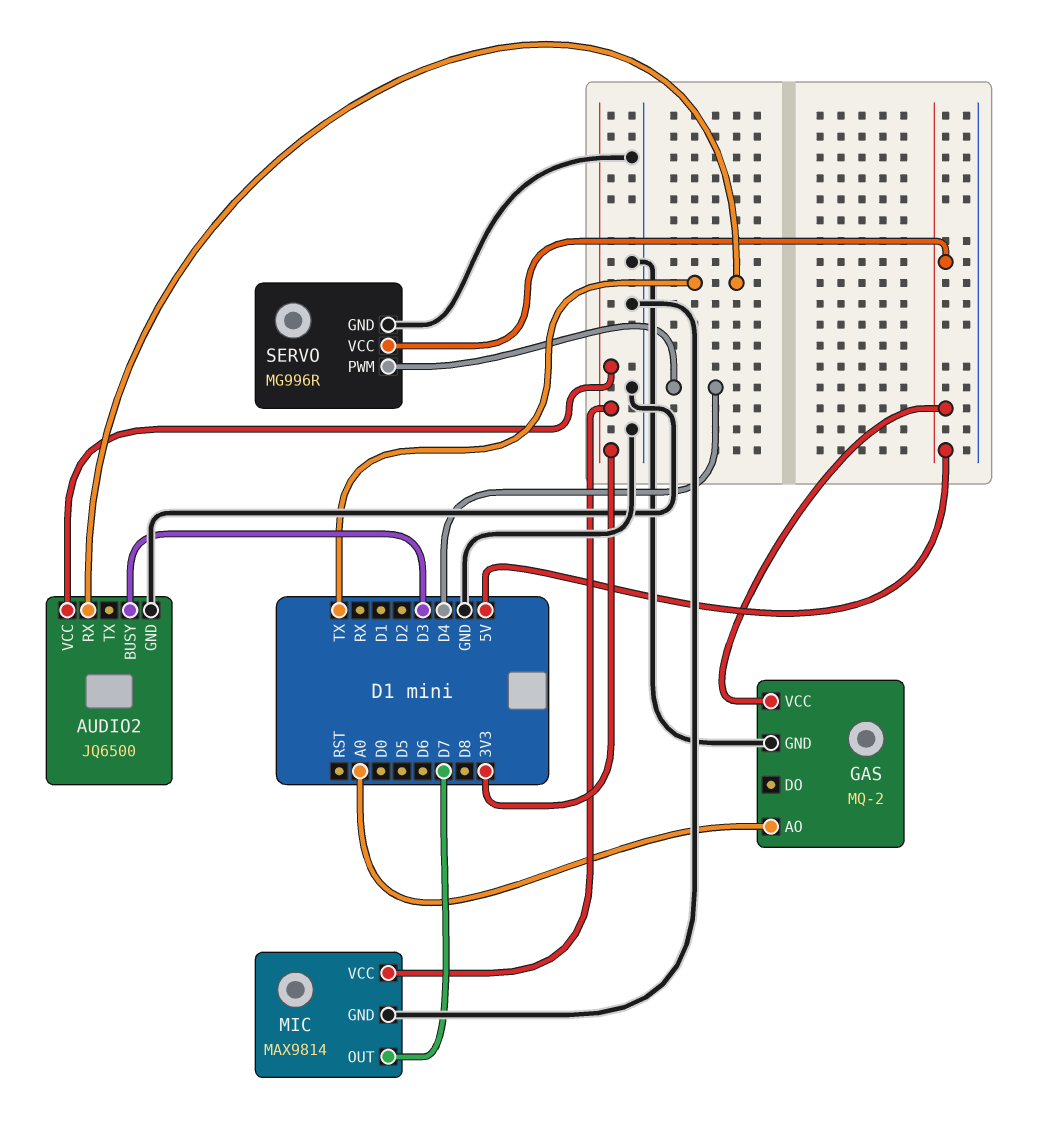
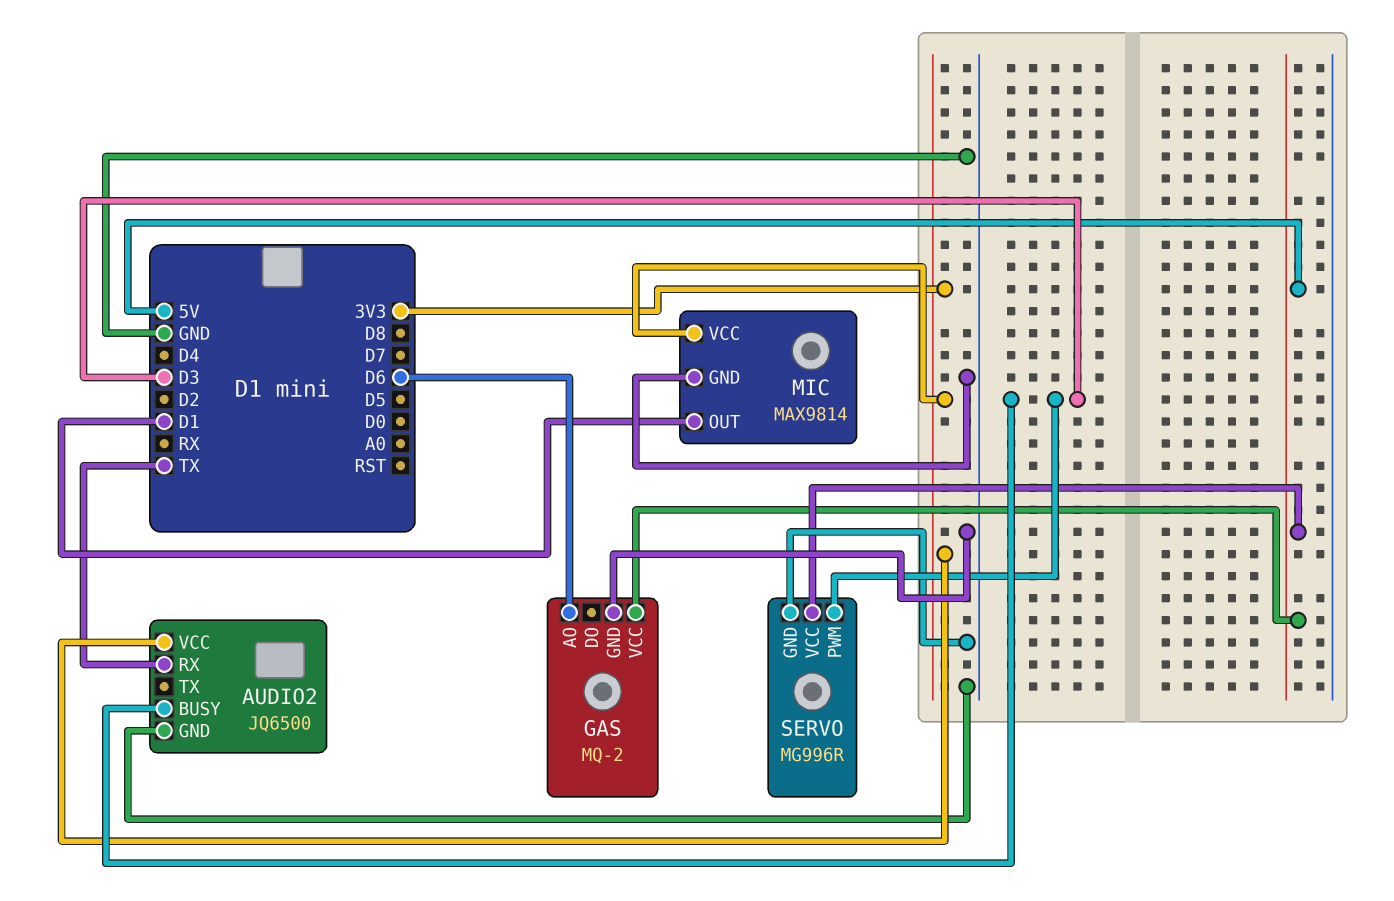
GAS pin AO: A0 -> D6
MIC pin OUT: D7 -> D1
SERVO pin PWM: D4 -> D3

